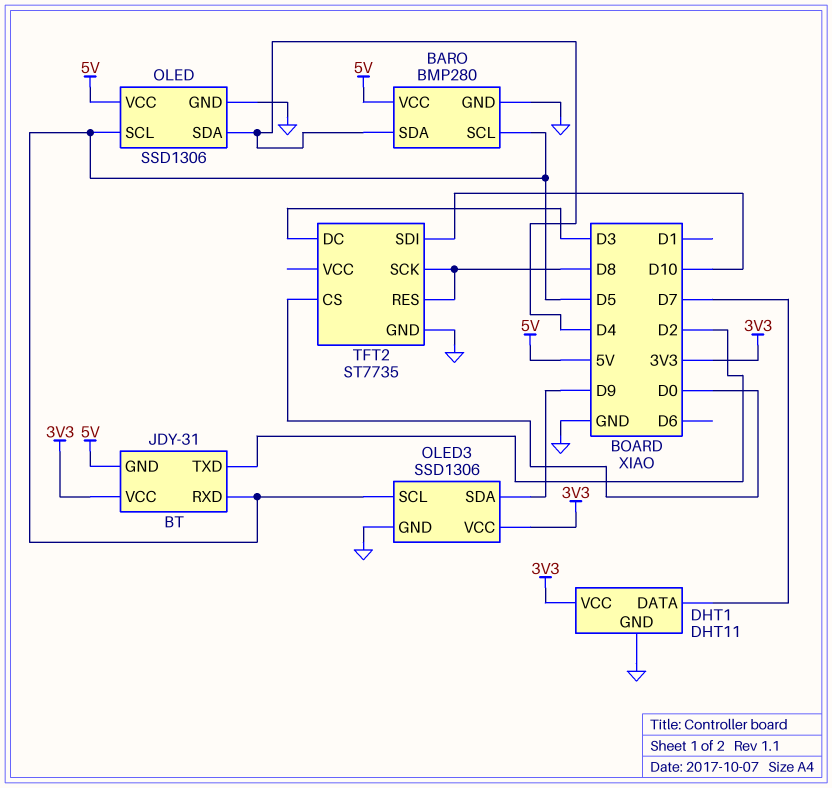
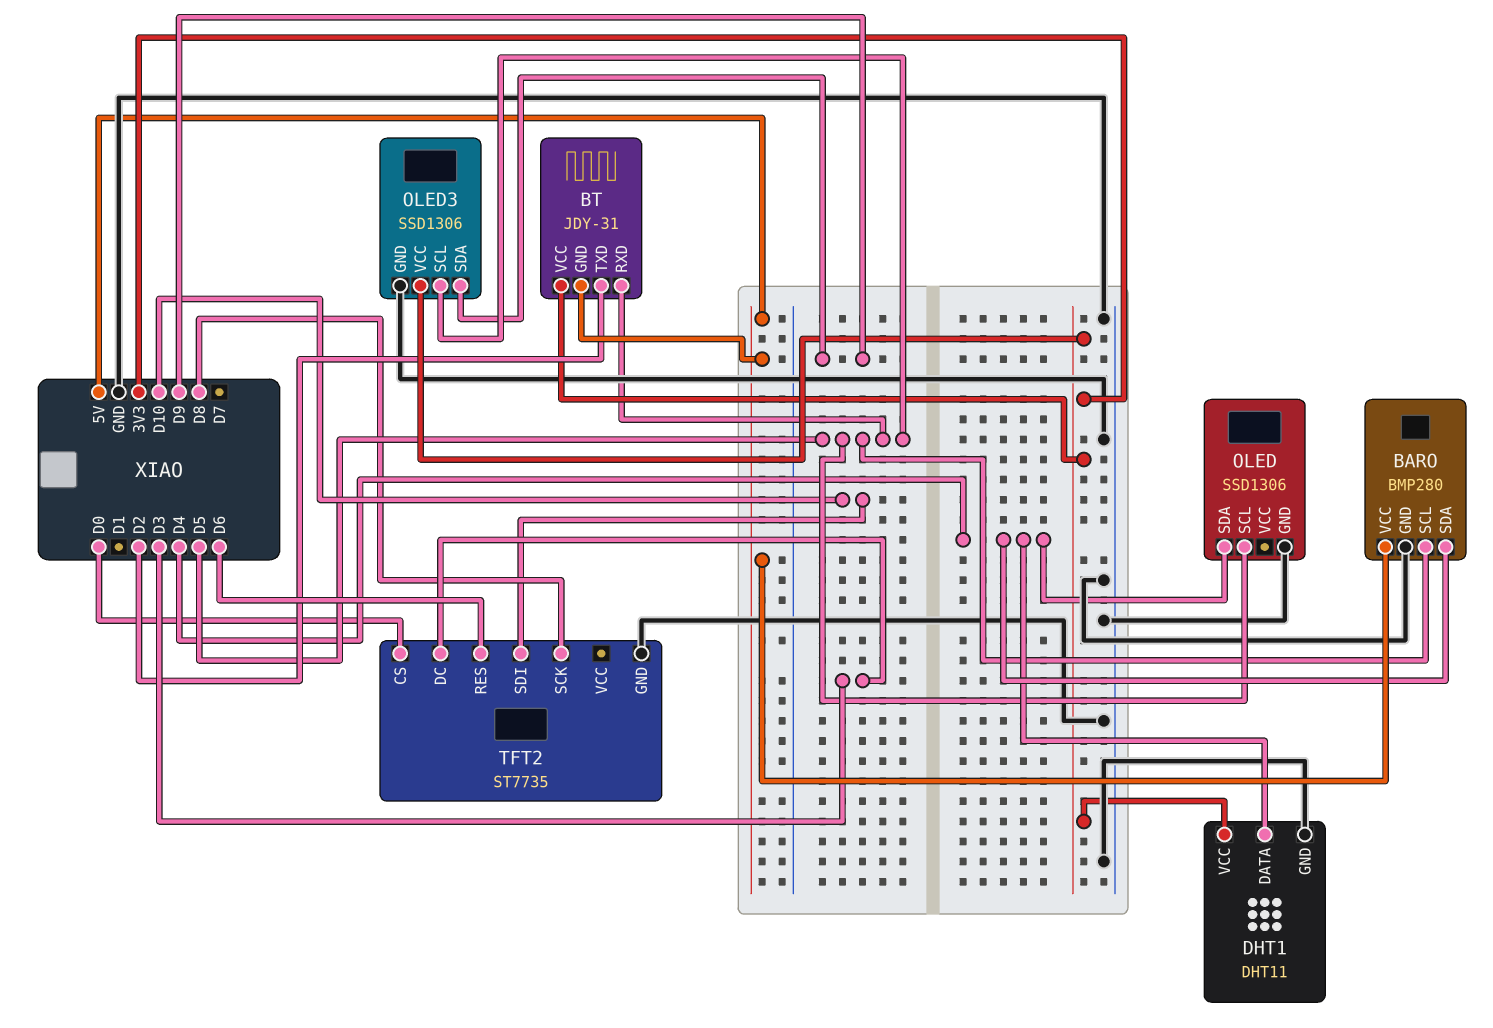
DHT1 pin DATA: D7 -> D4
OLED pin VCC: 5V -> none
TFT2 pin RES: D8 -> D6

